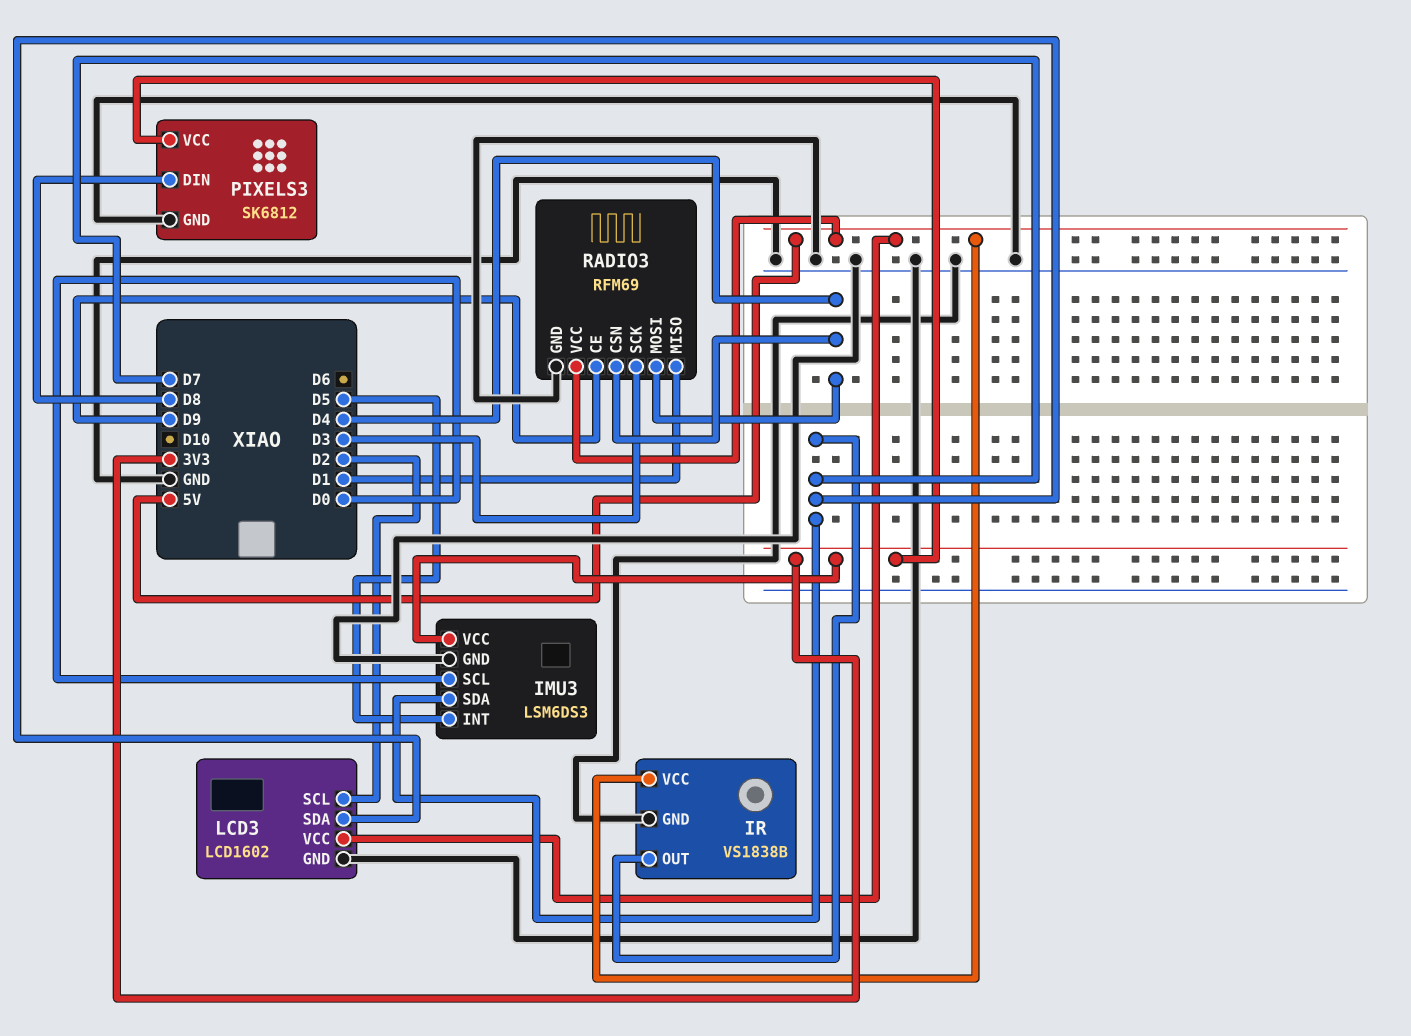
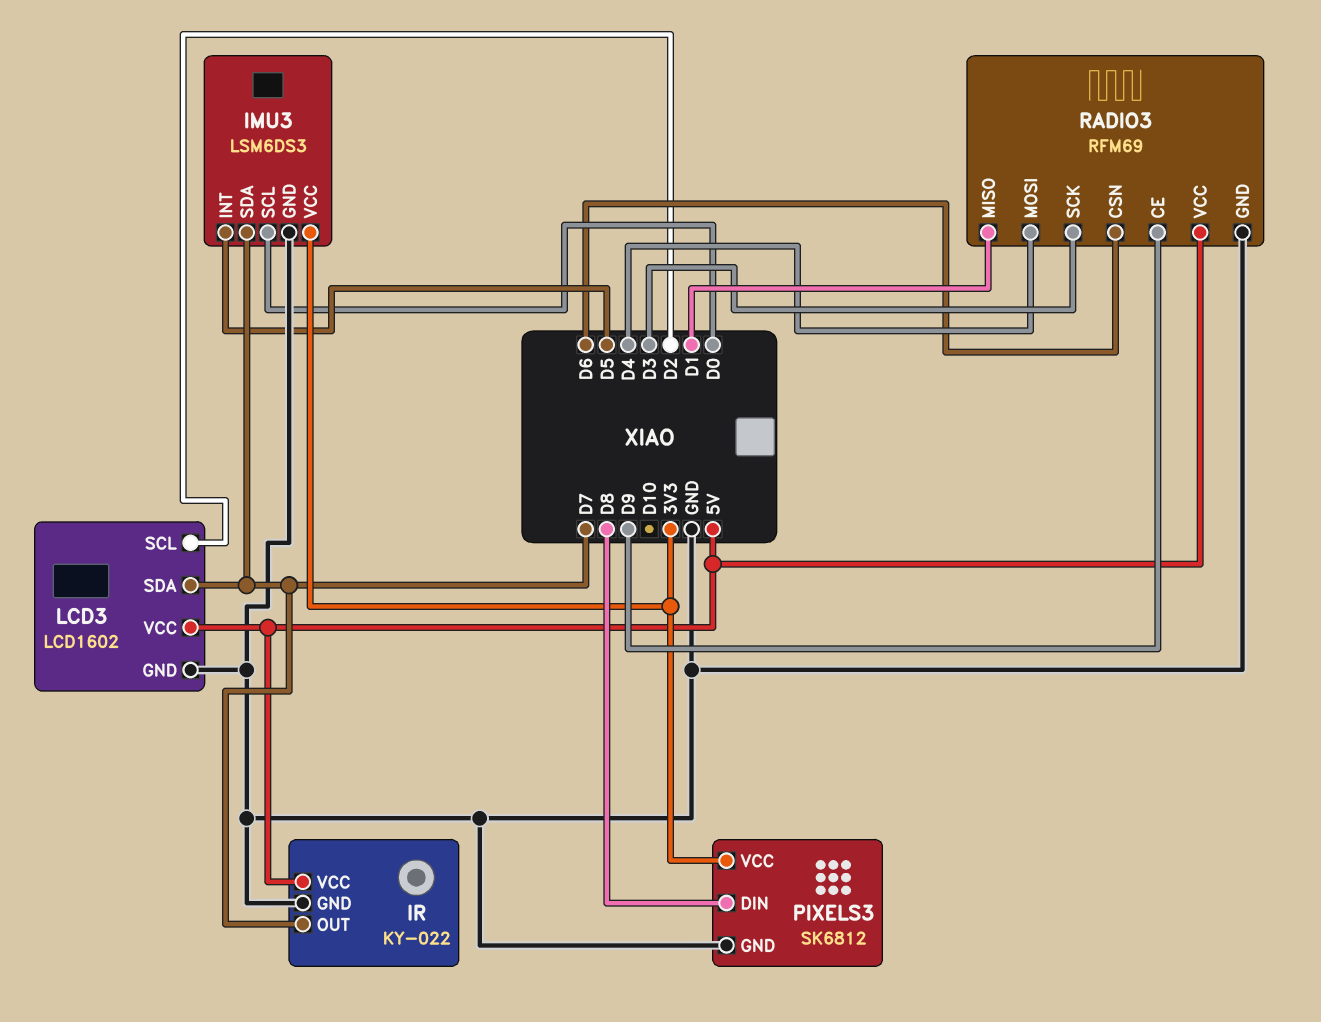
IR: VS1838B -> KY-022
RADIO3 pin CSN: D4 -> D6

